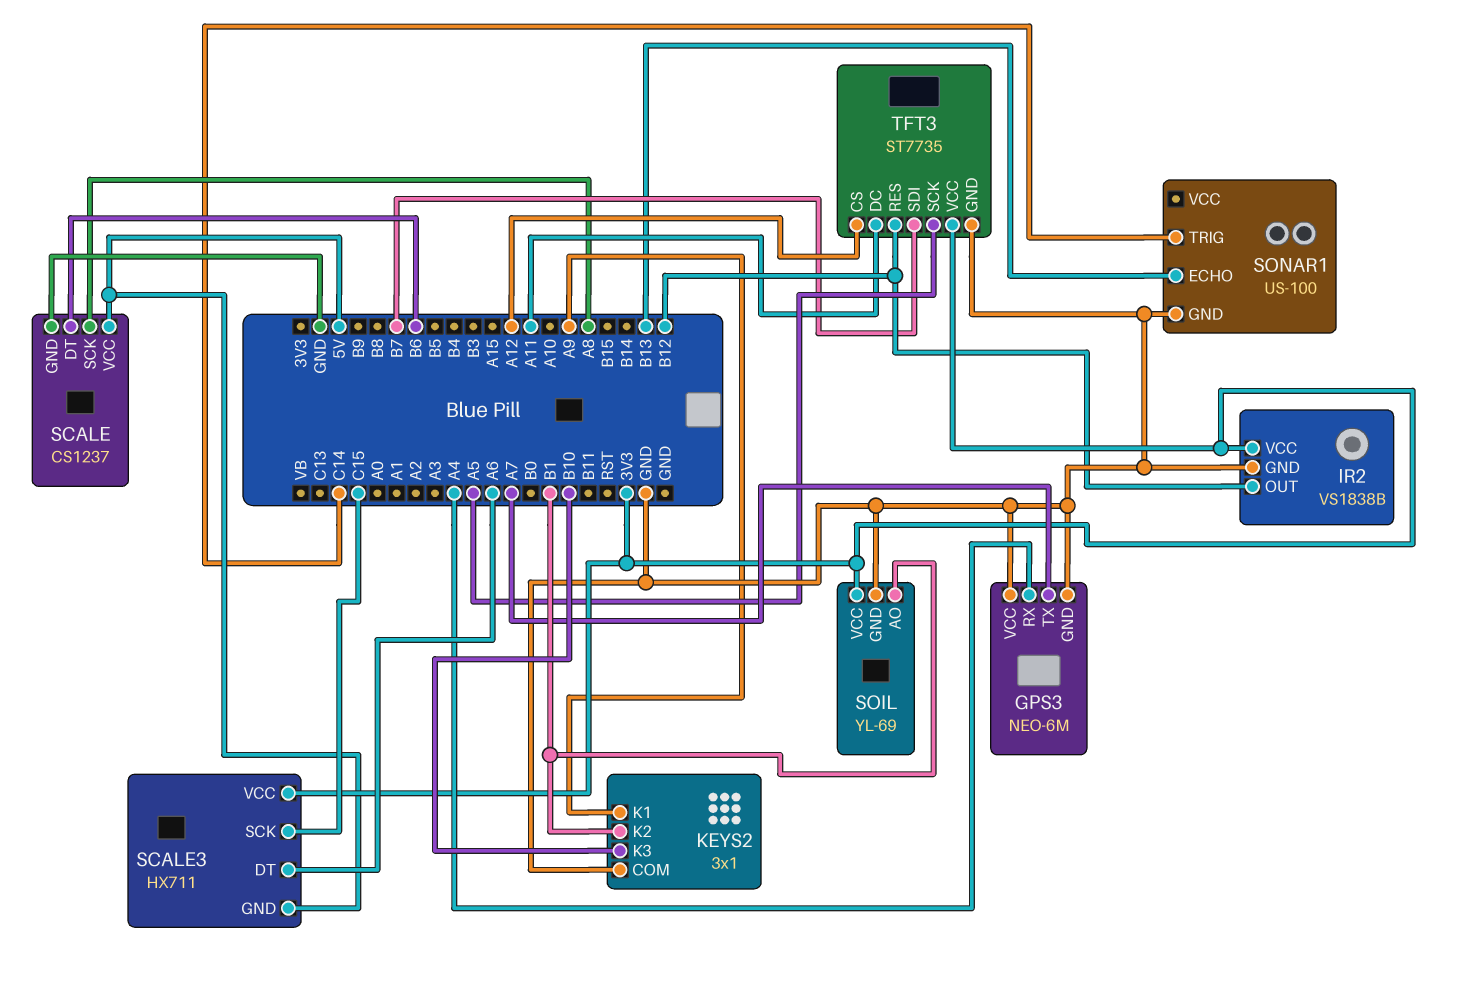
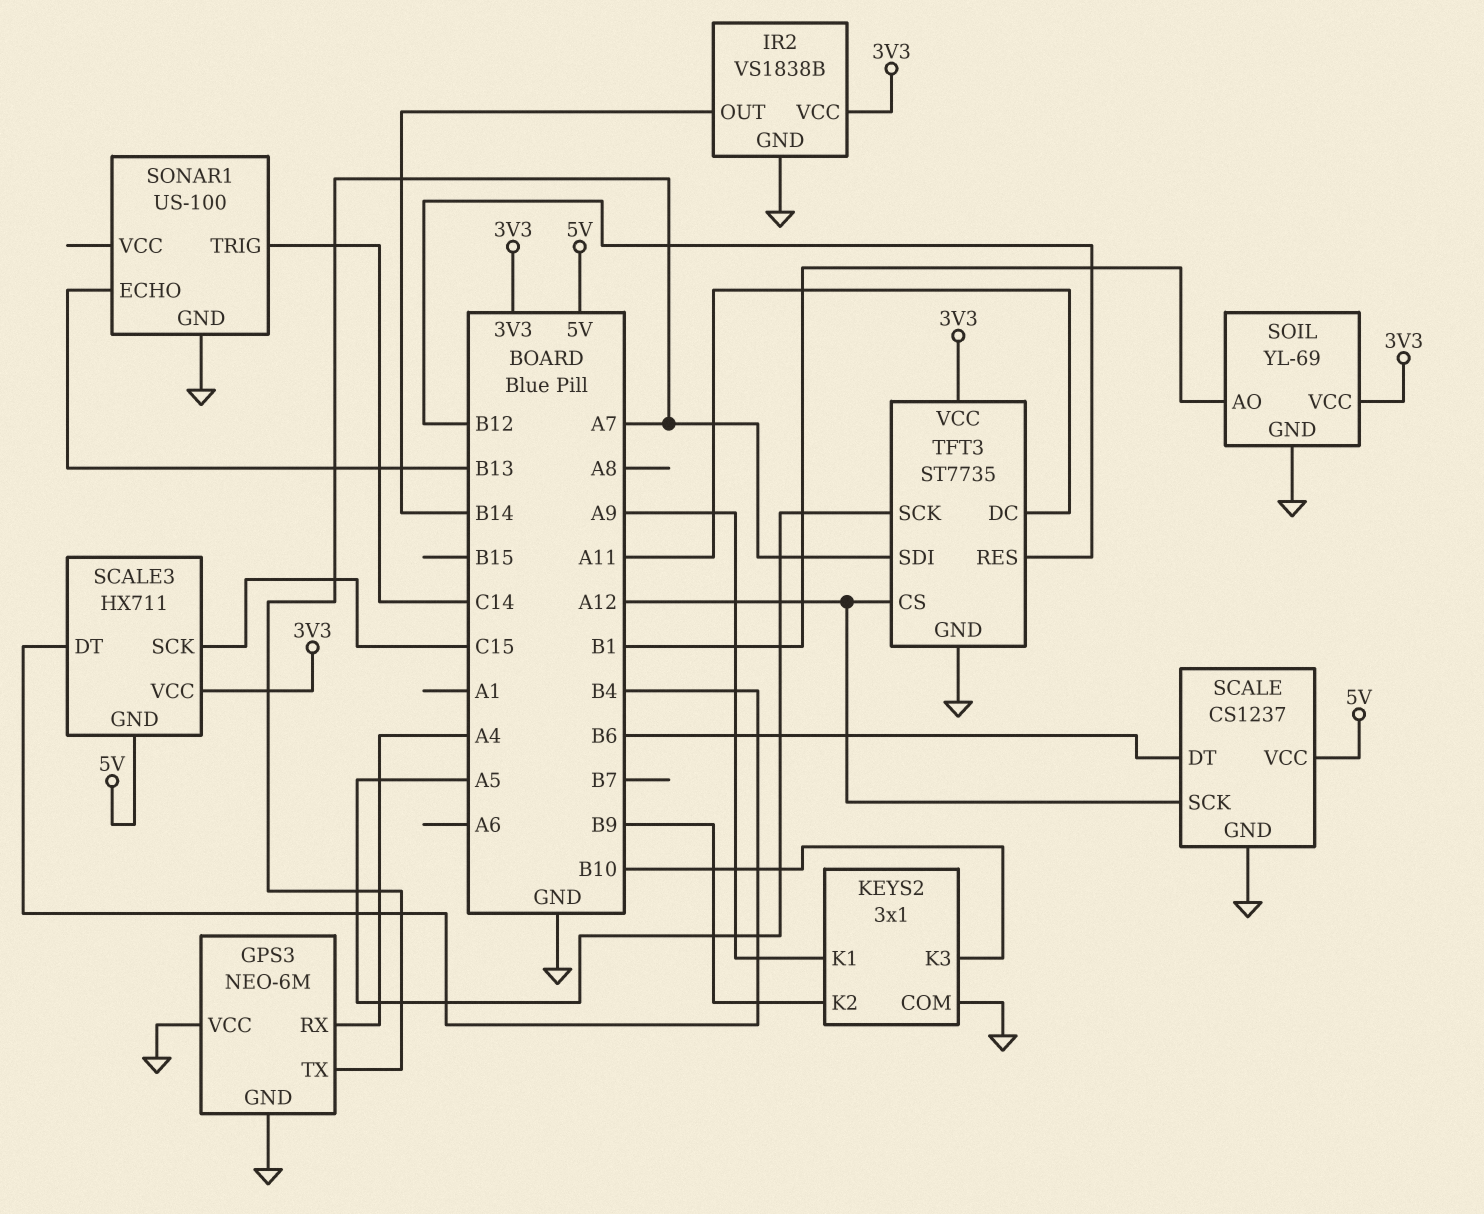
IR2 pin OUT: B12 -> B14
KEYS2 pin K2: B1 -> B9
SCALE pin SCK: A8 -> A12
SCALE3 pin DT: A6 -> B4
TFT3 pin SDI: B7 -> A7

